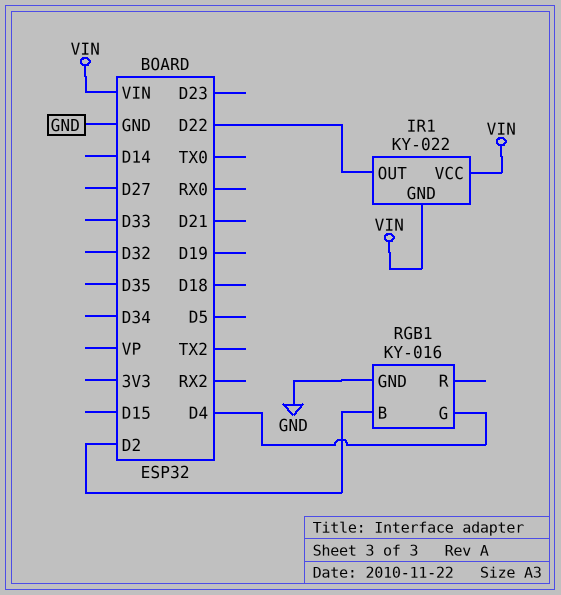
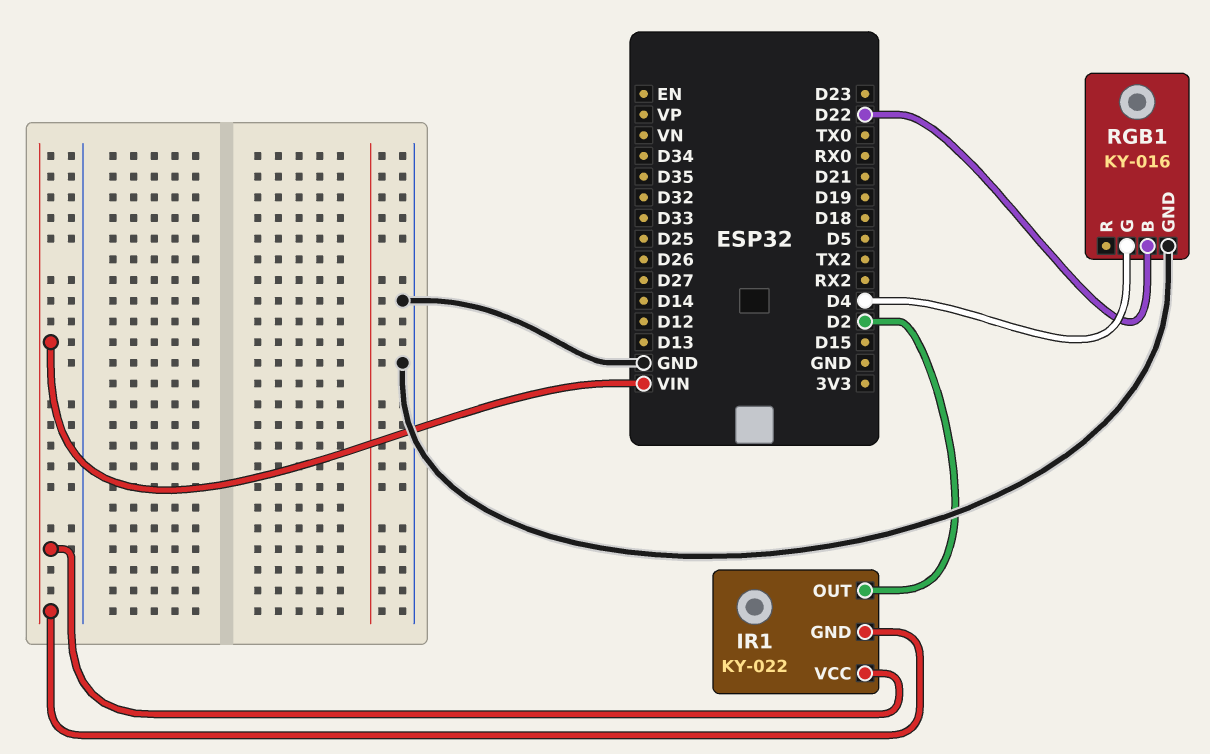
IR1 pin OUT: D22 -> D2
RGB1 pin B: D2 -> D22

